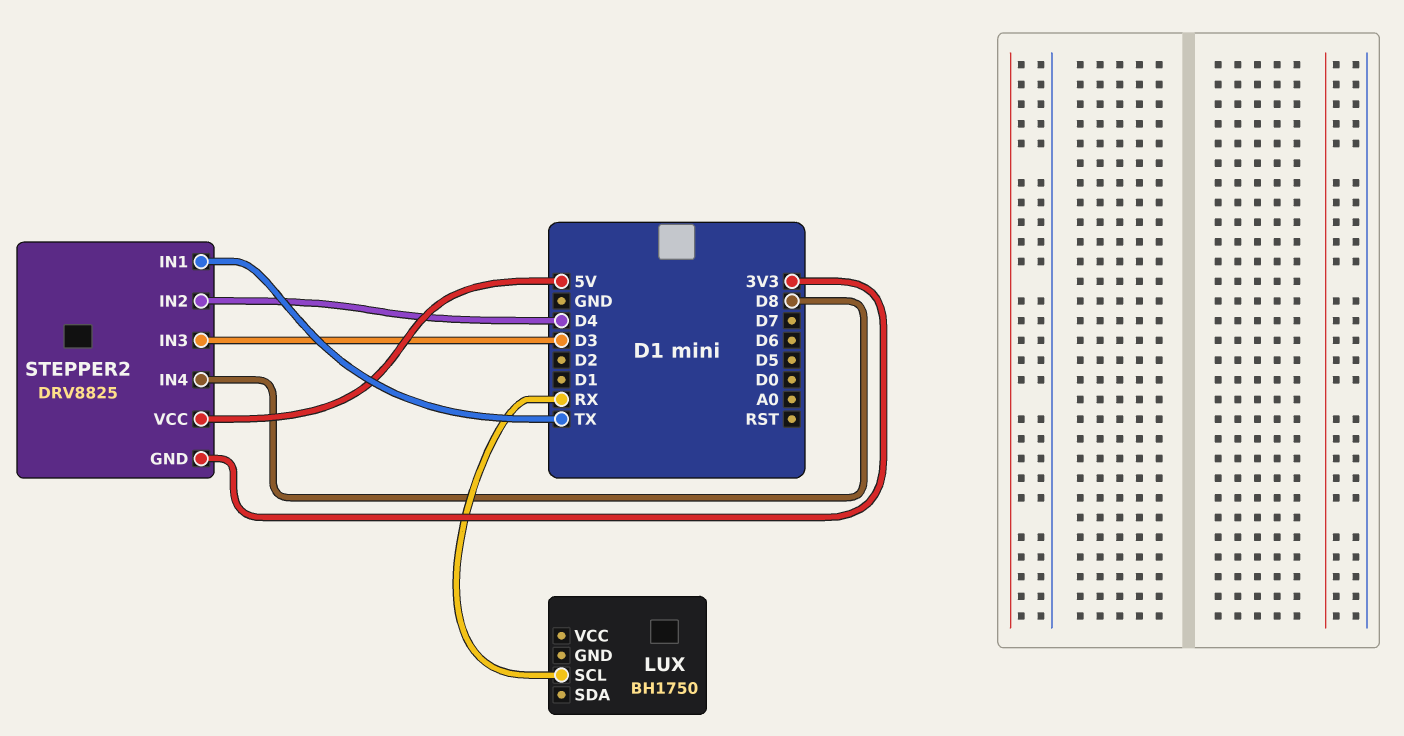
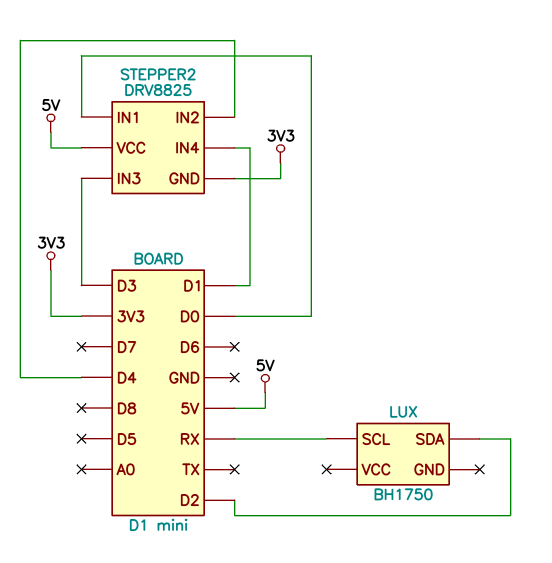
LUX pin SDA: none -> D2
STEPPER2 pin IN1: TX -> D0
STEPPER2 pin IN4: D8 -> D1

